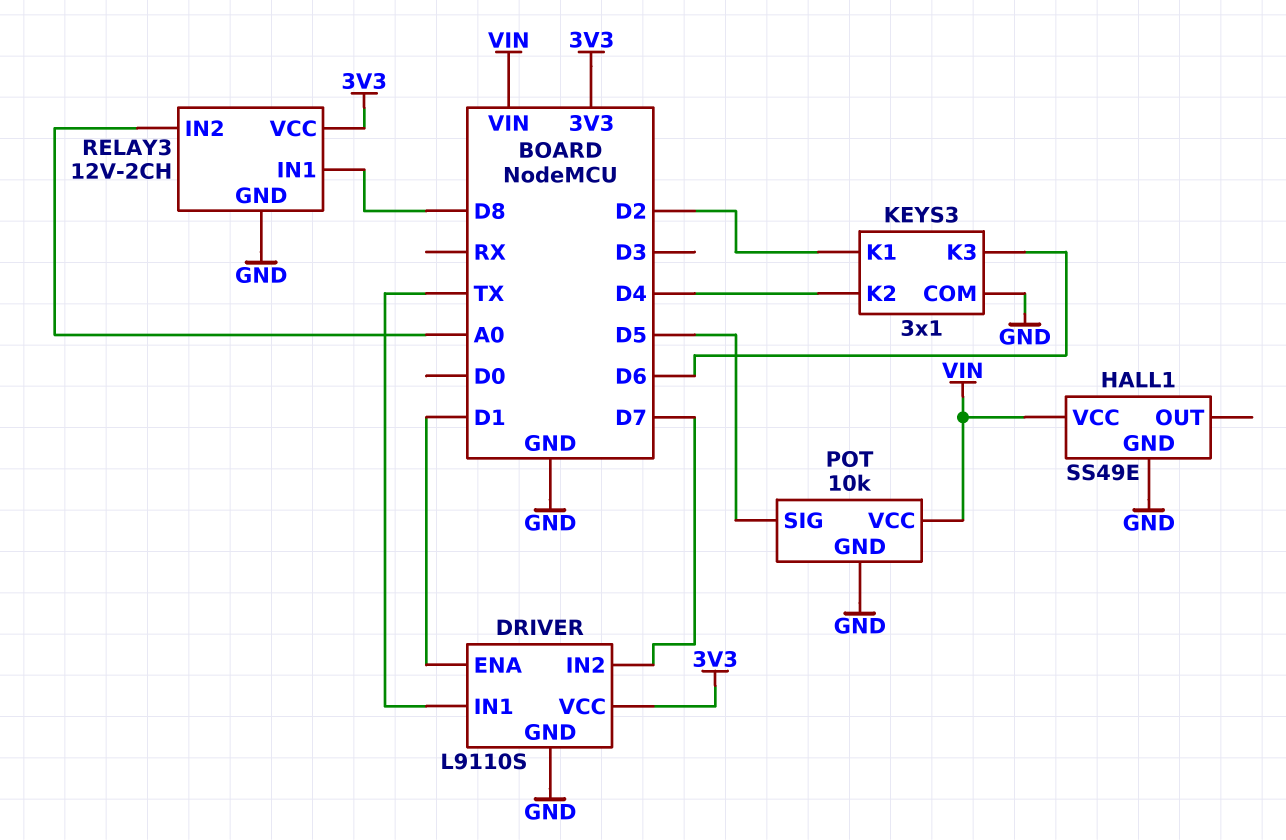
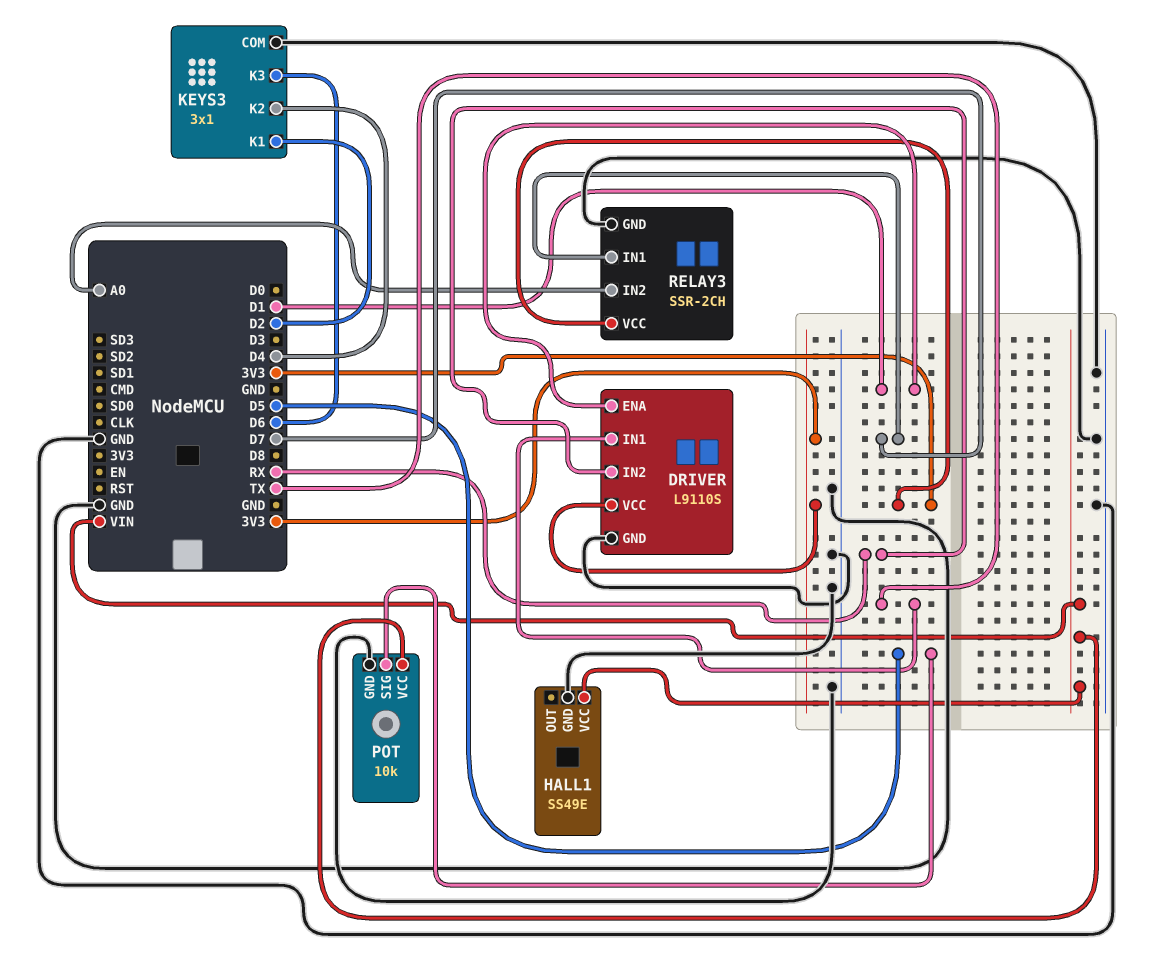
DRIVER pin IN2: D7 -> RX
RELAY3: 12V-2CH -> SSR-2CH
RELAY3 pin IN1: D8 -> D7

